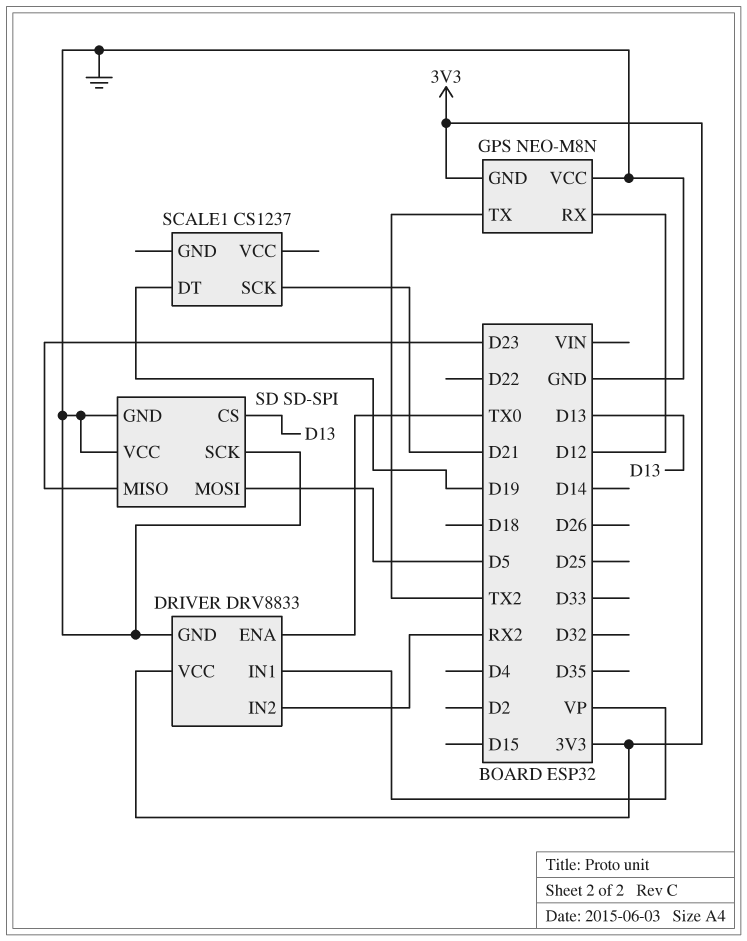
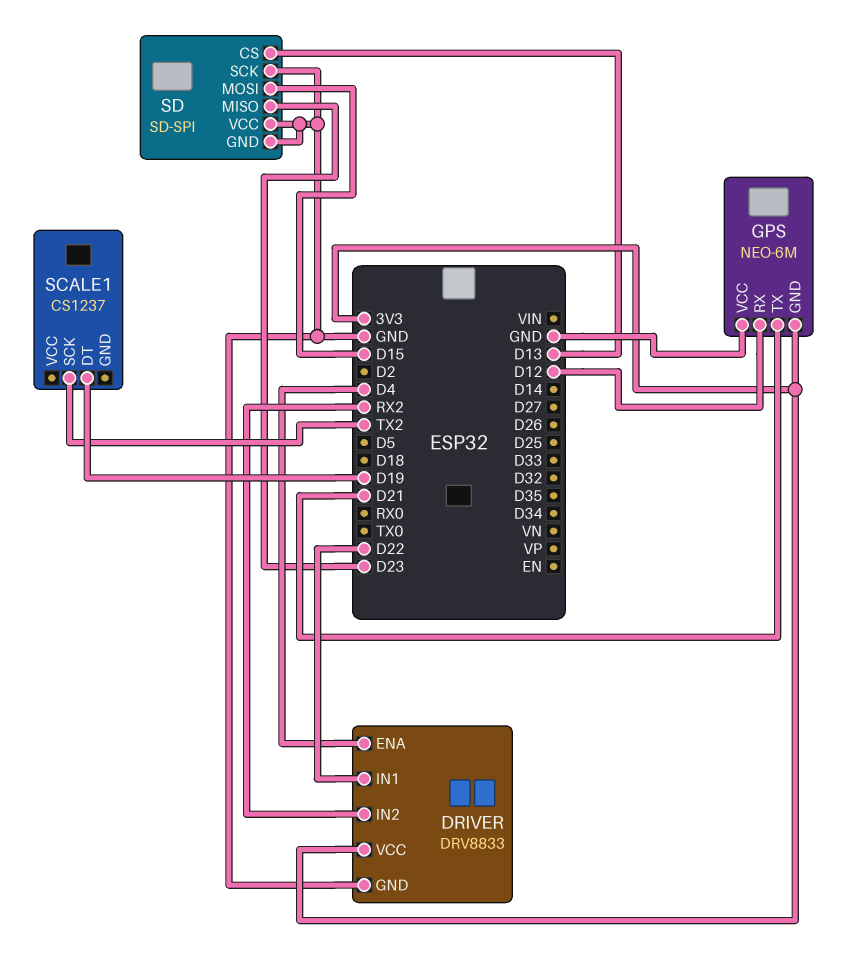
DRIVER pin ENA: TX0 -> D4
DRIVER pin IN1: VP -> D22
GPS: NEO-M8N -> NEO-6M
GPS pin TX: TX2 -> D21
SCALE1 pin SCK: D21 -> TX2
SD pin MOSI: D5 -> D15

